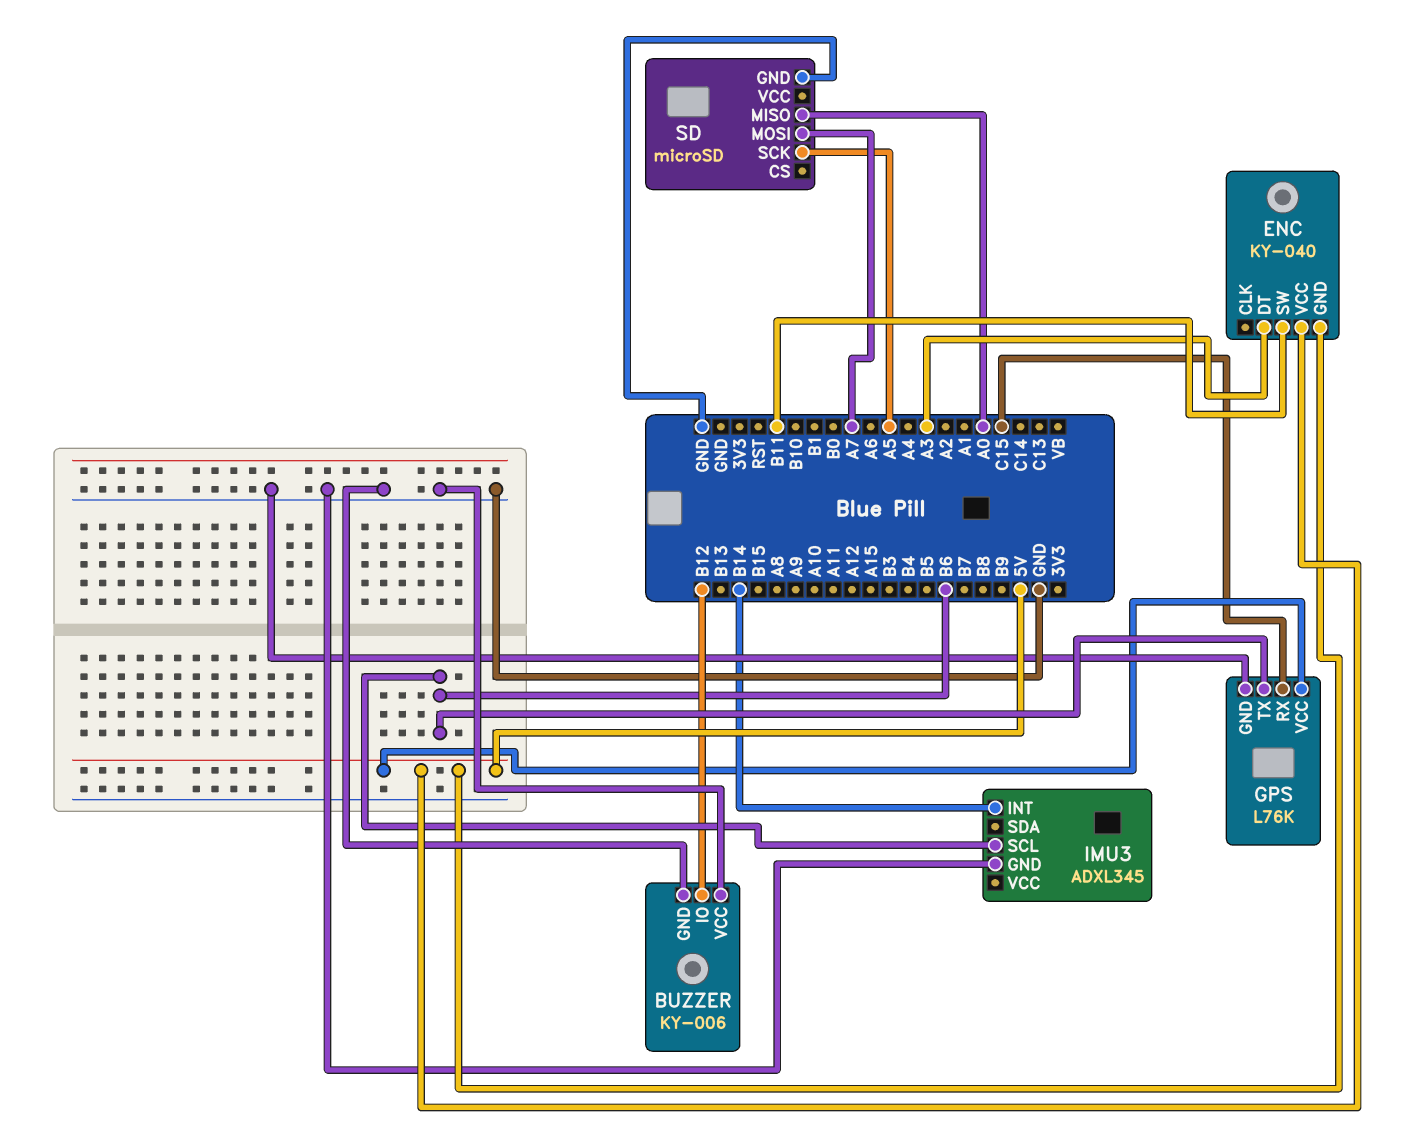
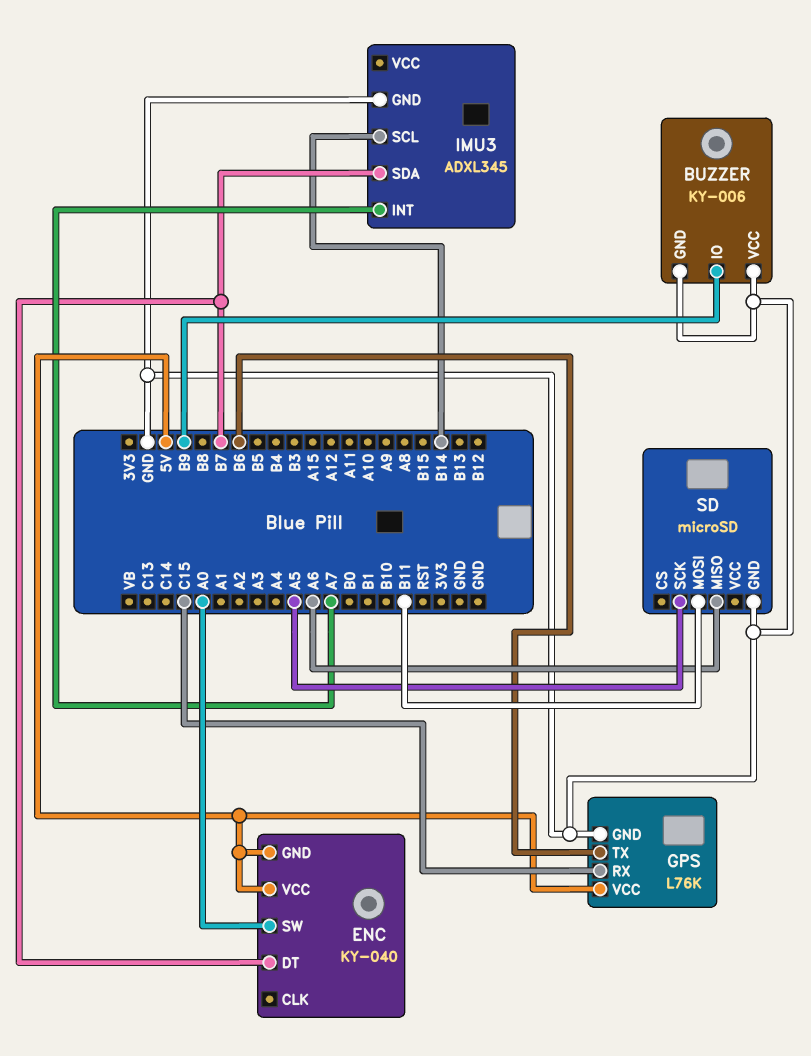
BUZZER pin IO: B12 -> B9
ENC pin DT: A3 -> B7
ENC pin SW: B11 -> A0
IMU3 pin INT: B14 -> A7
IMU3 pin SCL: B6 -> B14
IMU3 pin SDA: none -> B7
SD pin MISO: A0 -> A6
SD pin MOSI: A7 -> B11

